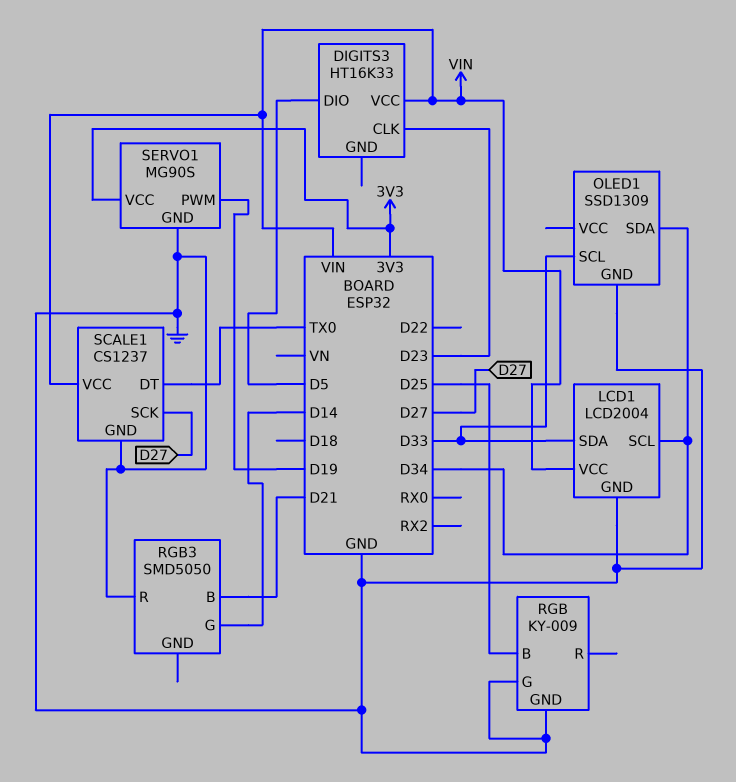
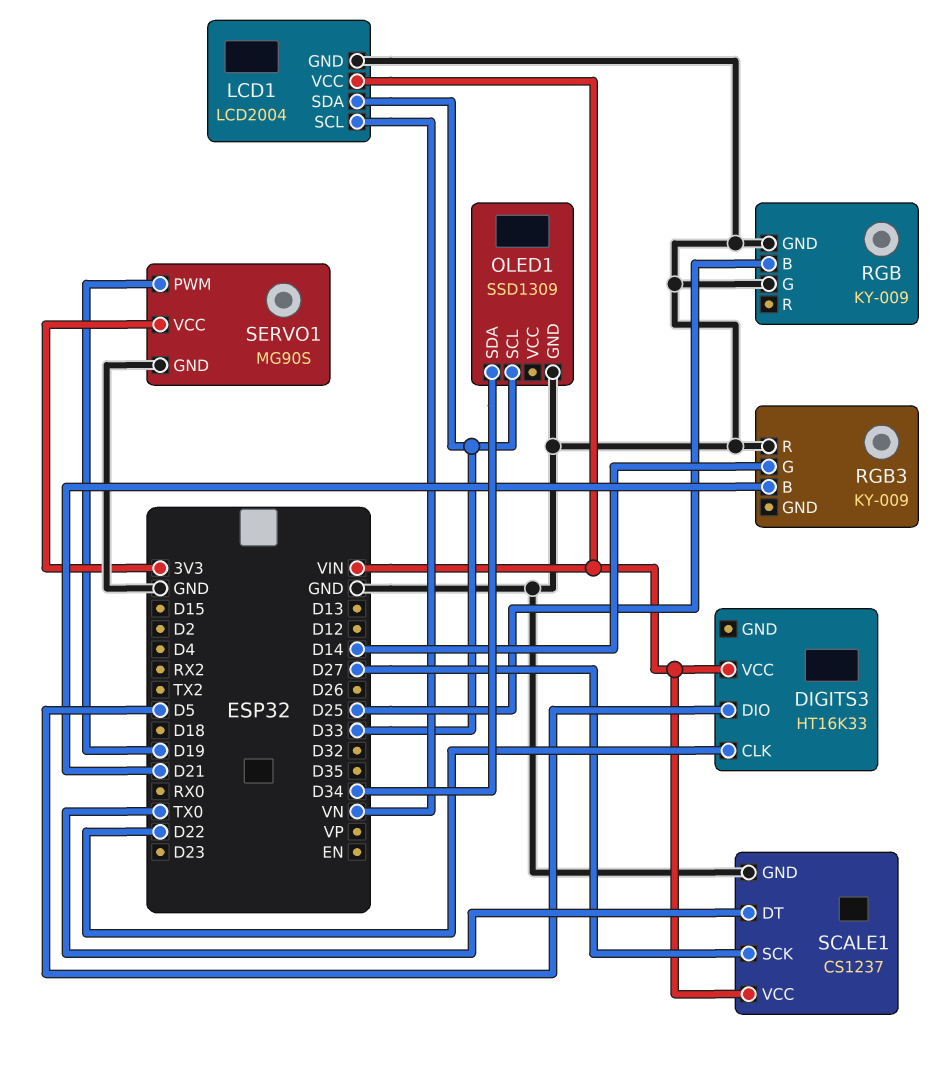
DIGITS3 pin CLK: D23 -> D22
LCD1 pin SCL: D34 -> VN
RGB3: SMD5050 -> KY-009

